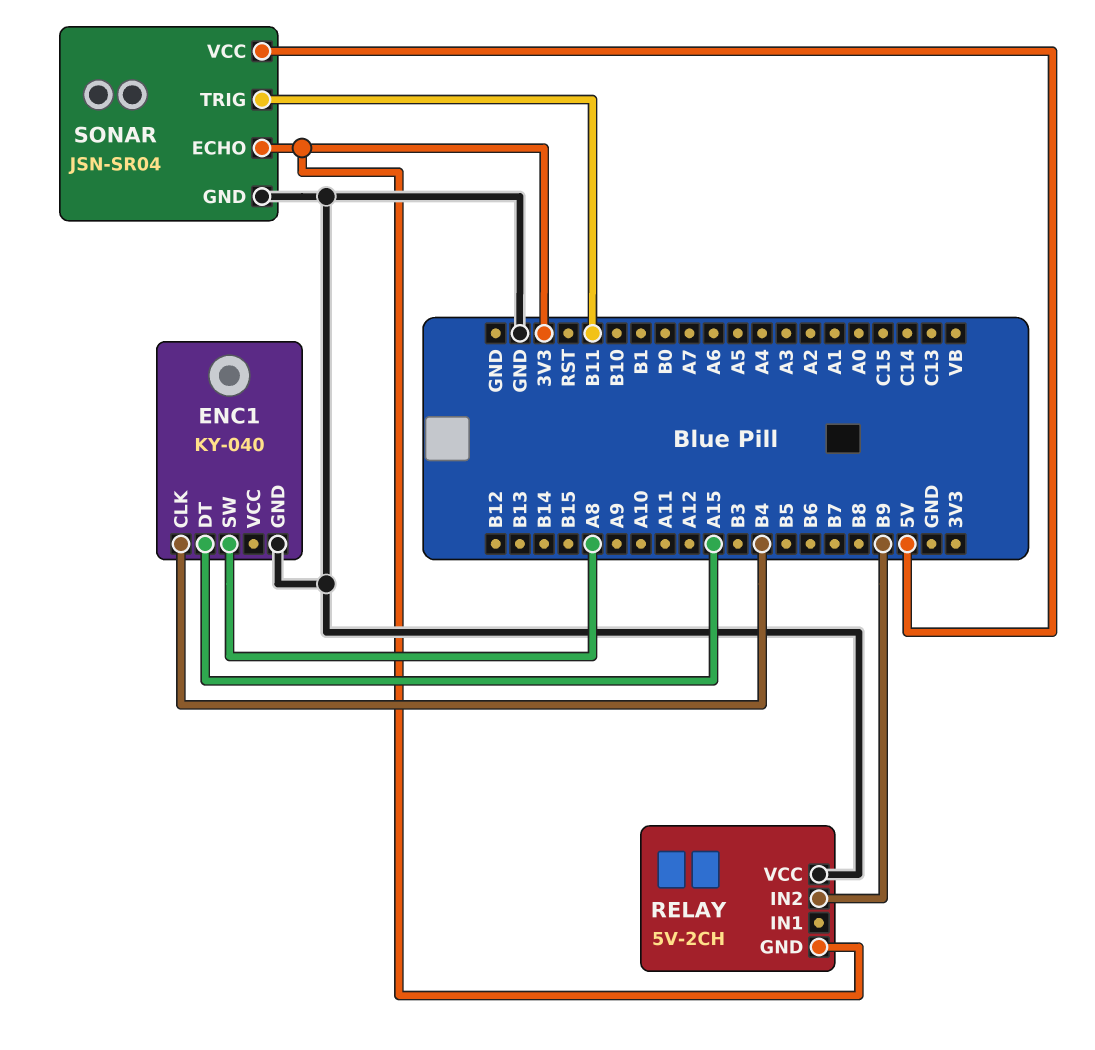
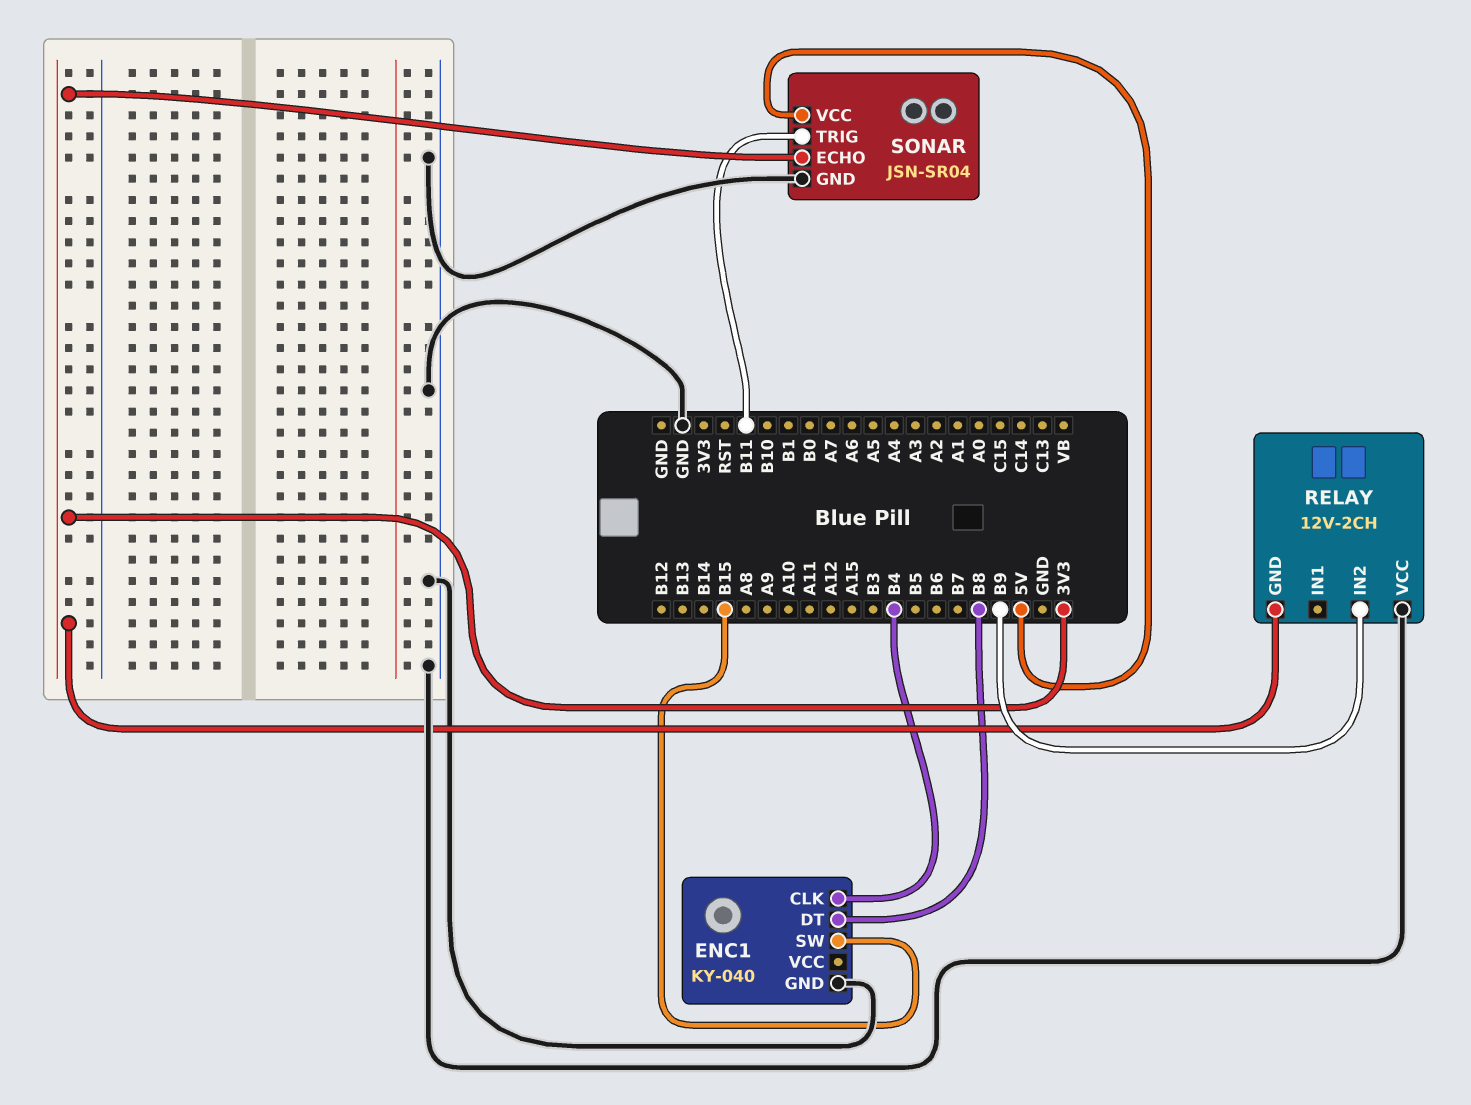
ENC1 pin DT: A15 -> B8
ENC1 pin SW: A8 -> B15
RELAY: 5V-2CH -> 12V-2CH

